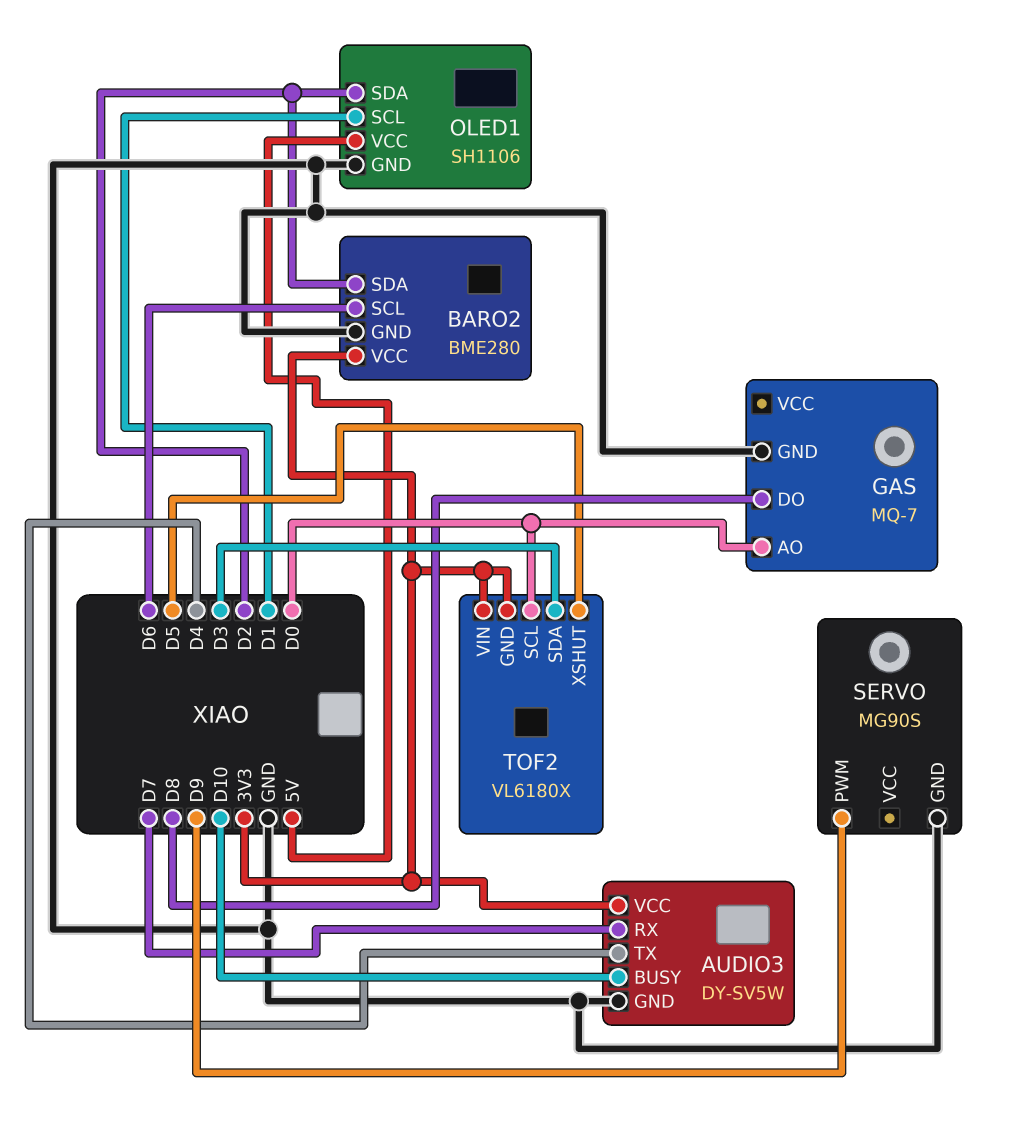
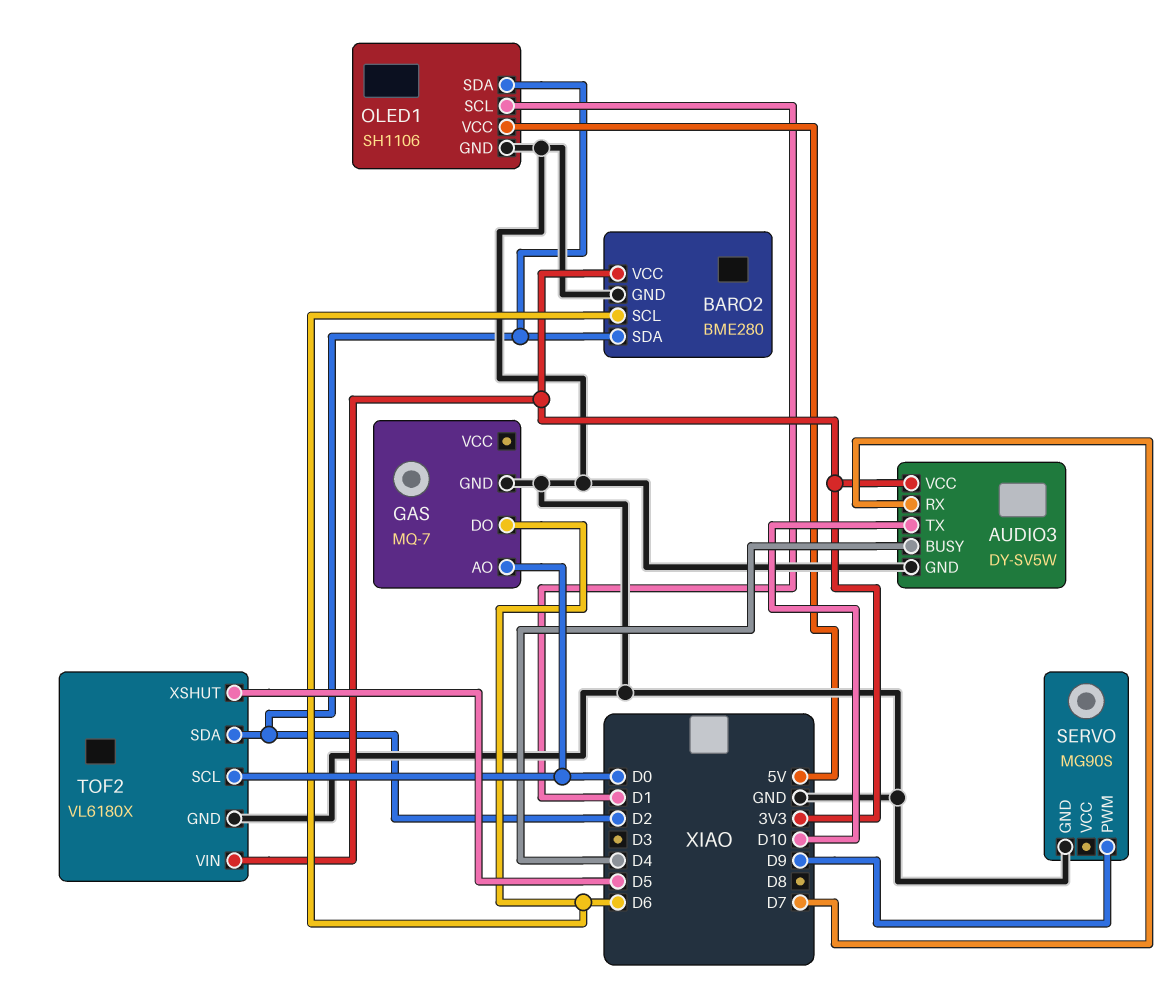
AUDIO3 pin BUSY: D10 -> D4
AUDIO3 pin TX: D4 -> D10
GAS pin DO: D8 -> D6
TOF2 pin GND: 3V3 -> GND
TOF2 pin SDA: D3 -> D2

